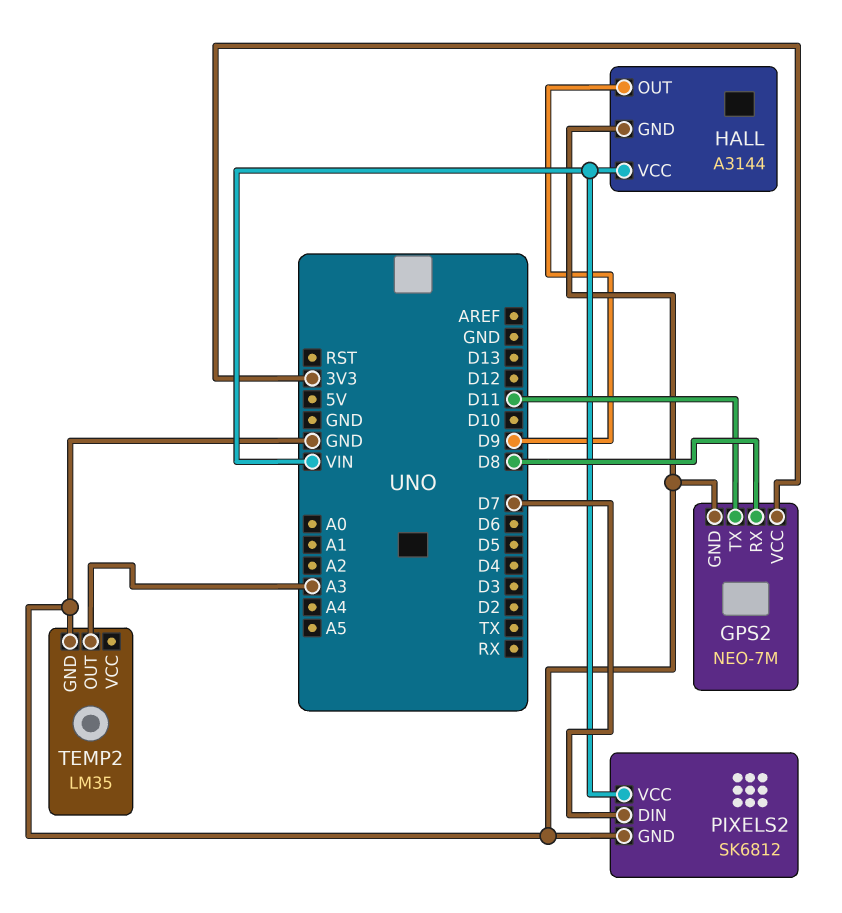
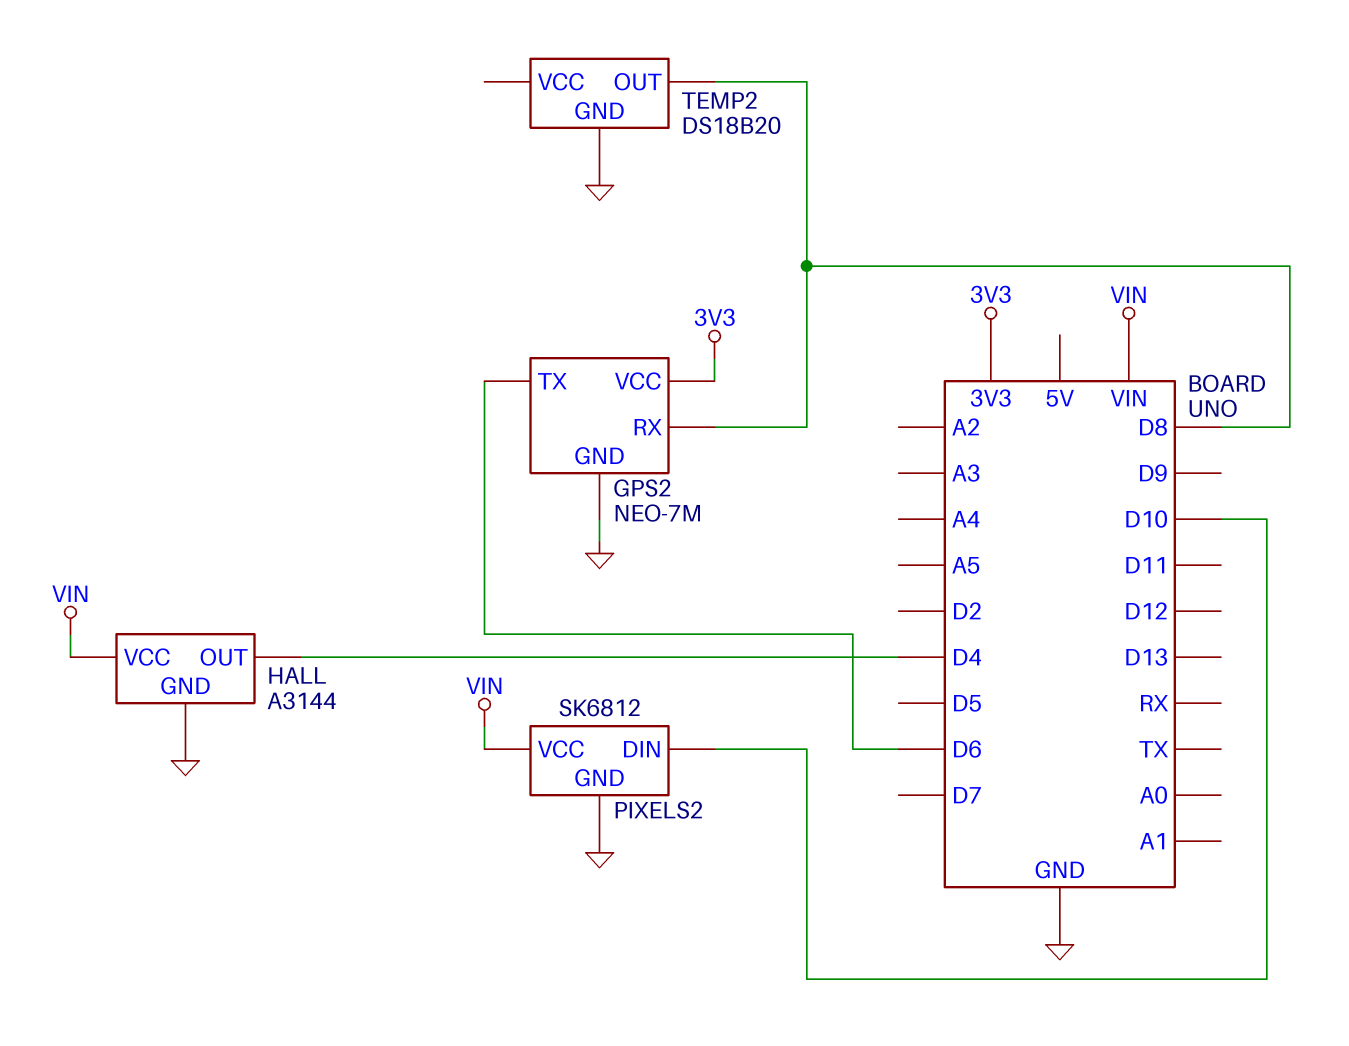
GPS2 pin TX: D11 -> D6
HALL pin OUT: D9 -> D4
PIXELS2 pin DIN: D7 -> D10
TEMP2: LM35 -> DS18B20
TEMP2 pin OUT: A3 -> D8

